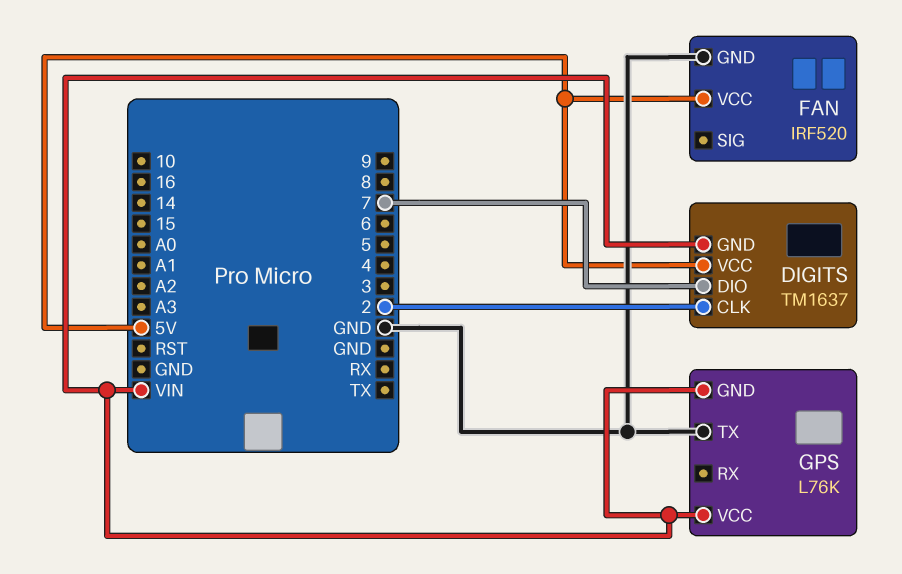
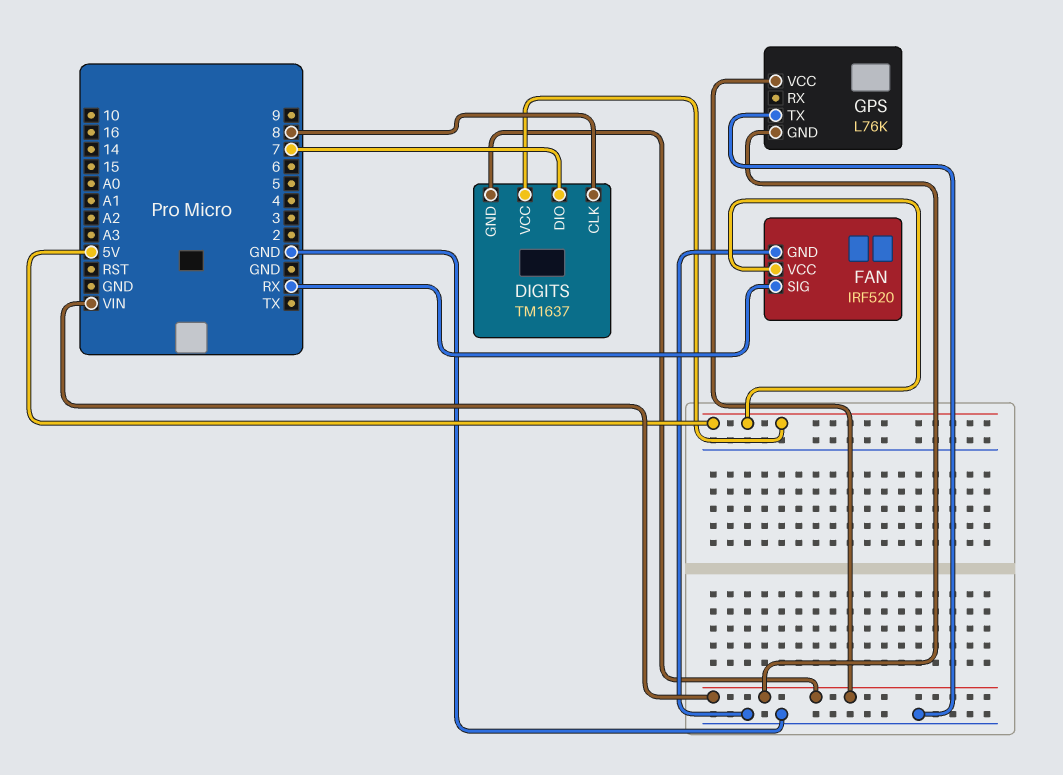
DIGITS pin CLK: 2 -> 8
FAN pin SIG: none -> RX

